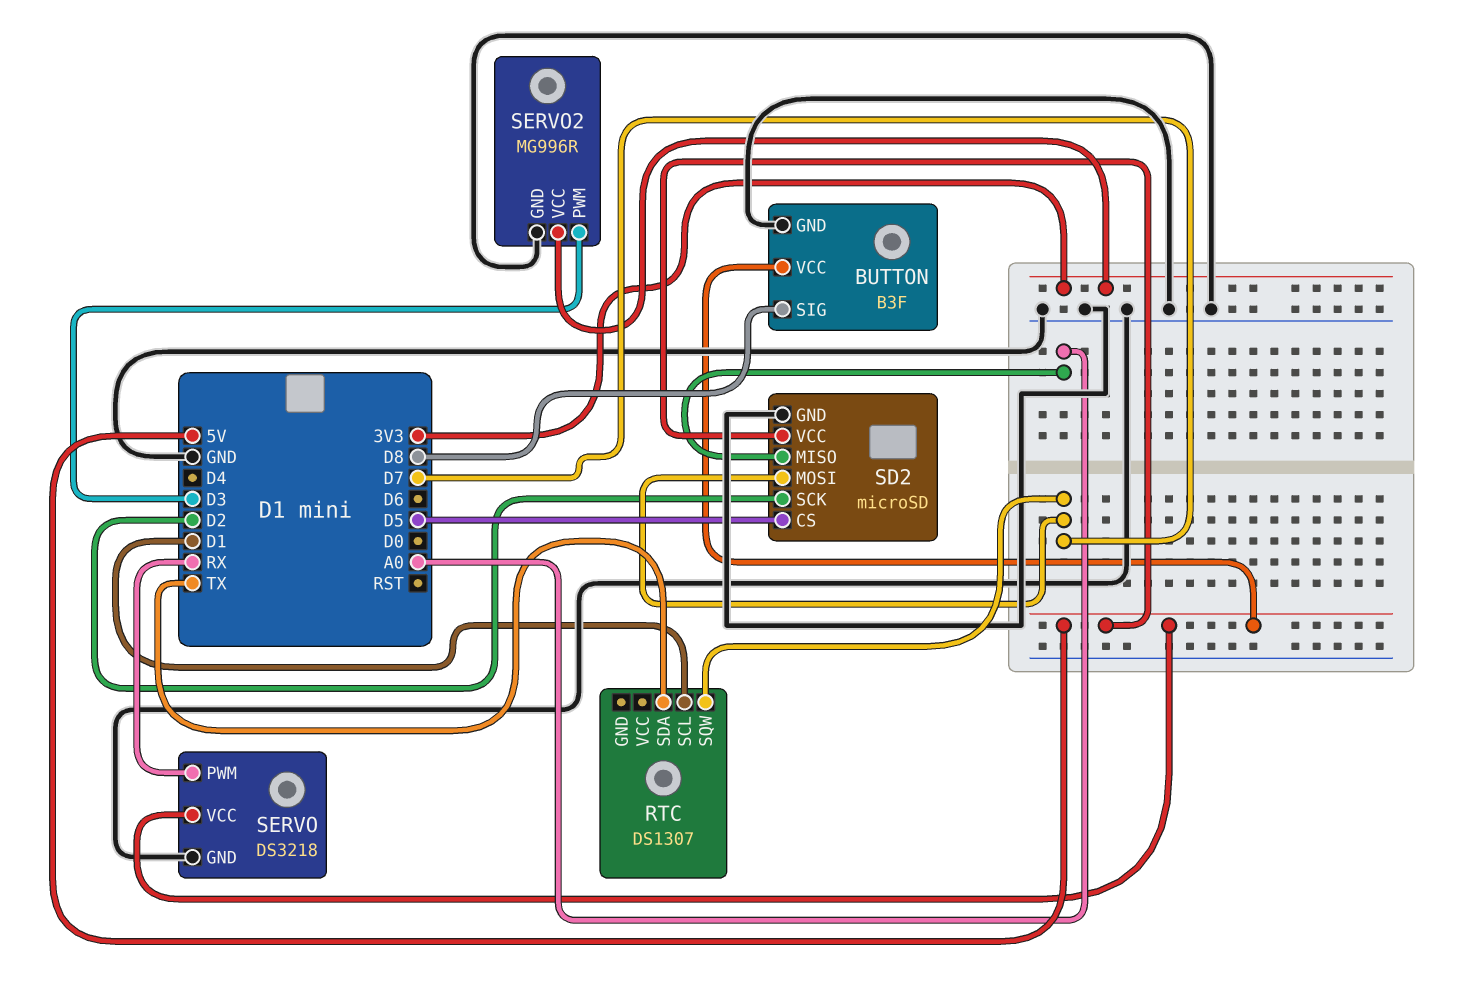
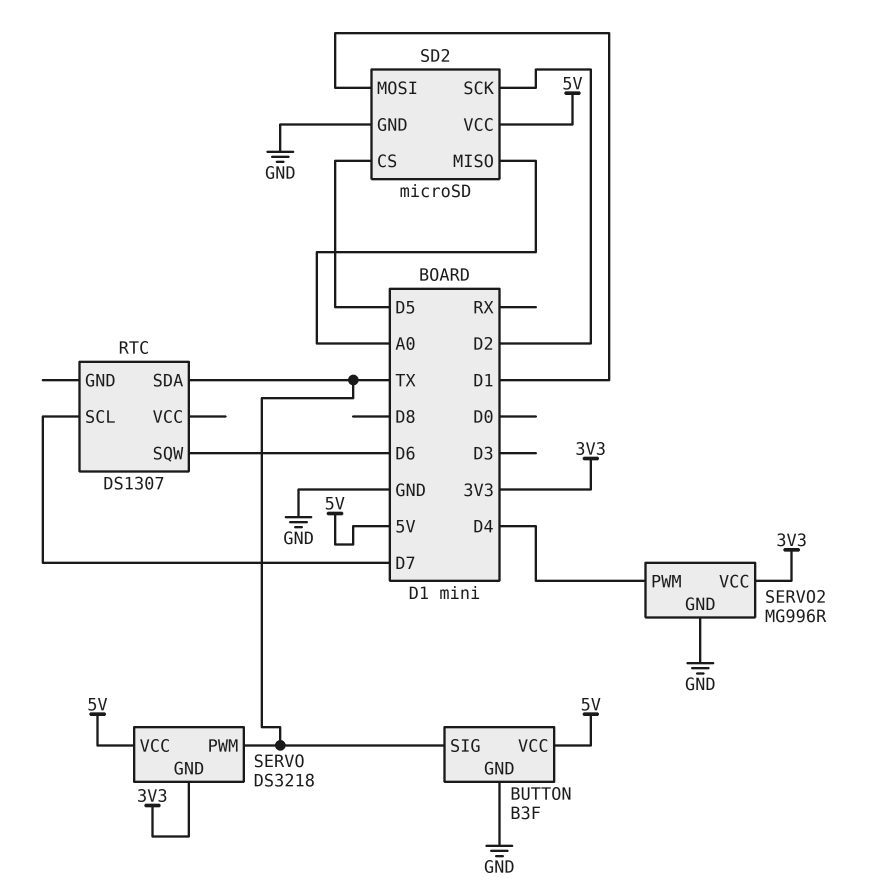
BUTTON pin SIG: D8 -> TX
RTC pin SCL: D1 -> D7
RTC pin SQW: D7 -> D6
SD2 pin MOSI: D7 -> D1
SERVO pin GND: GND -> 3V3
SERVO pin PWM: RX -> TX
SERVO2 pin PWM: D3 -> D4

